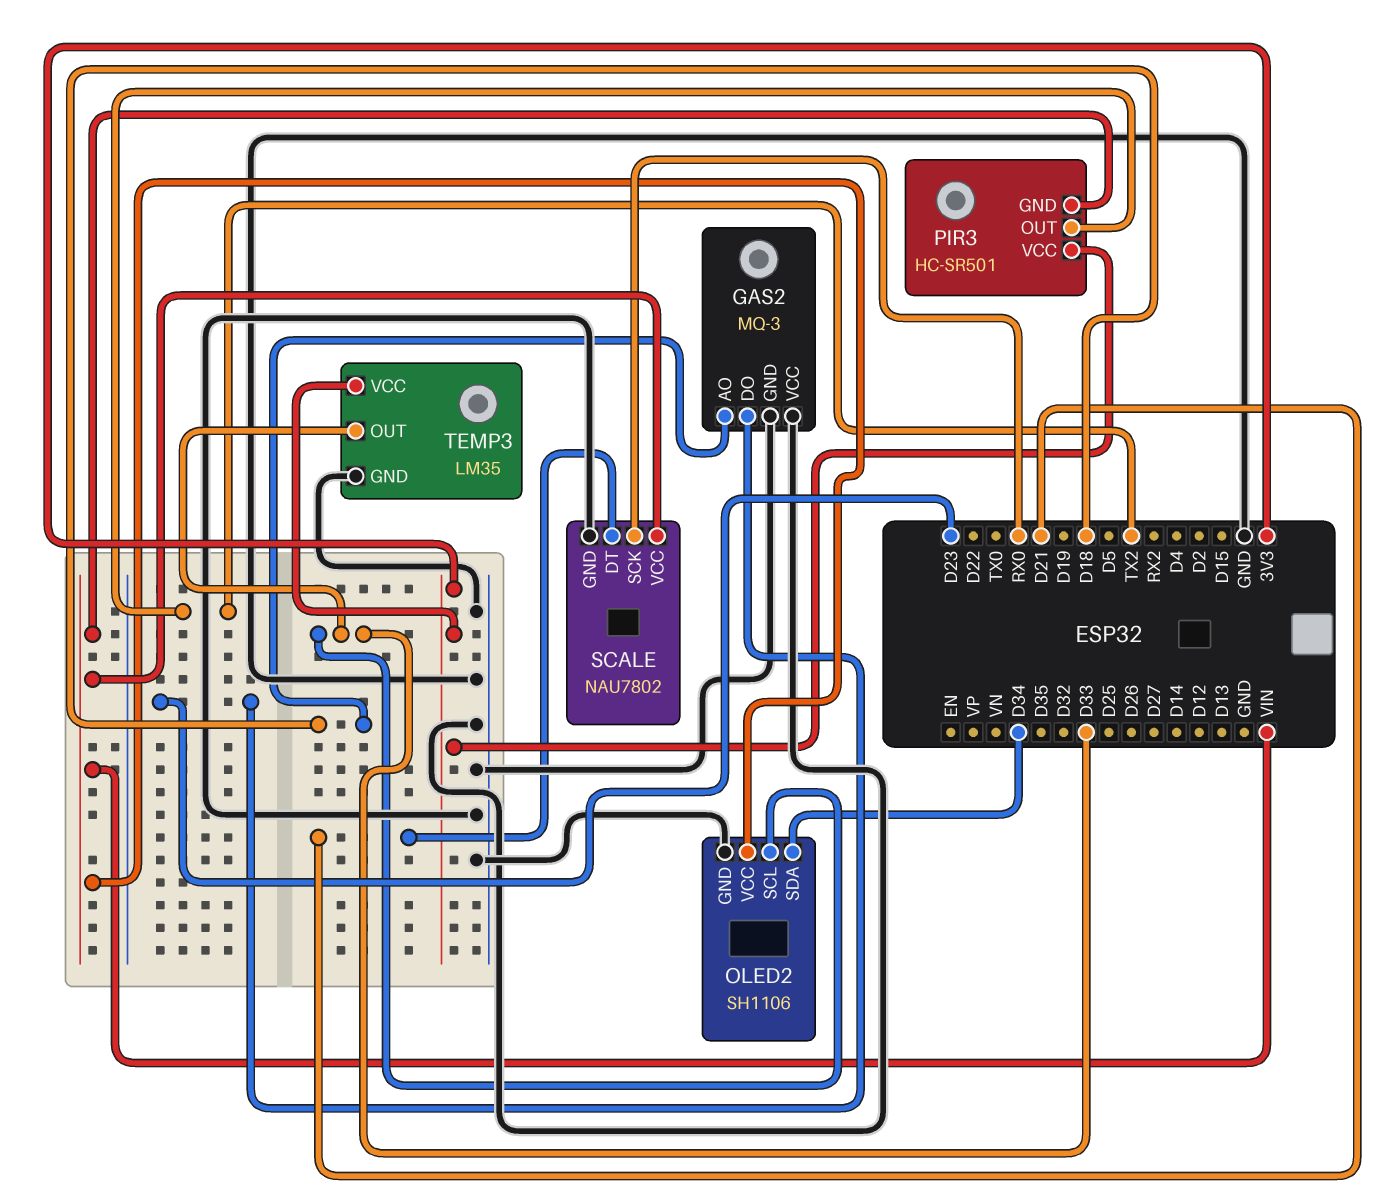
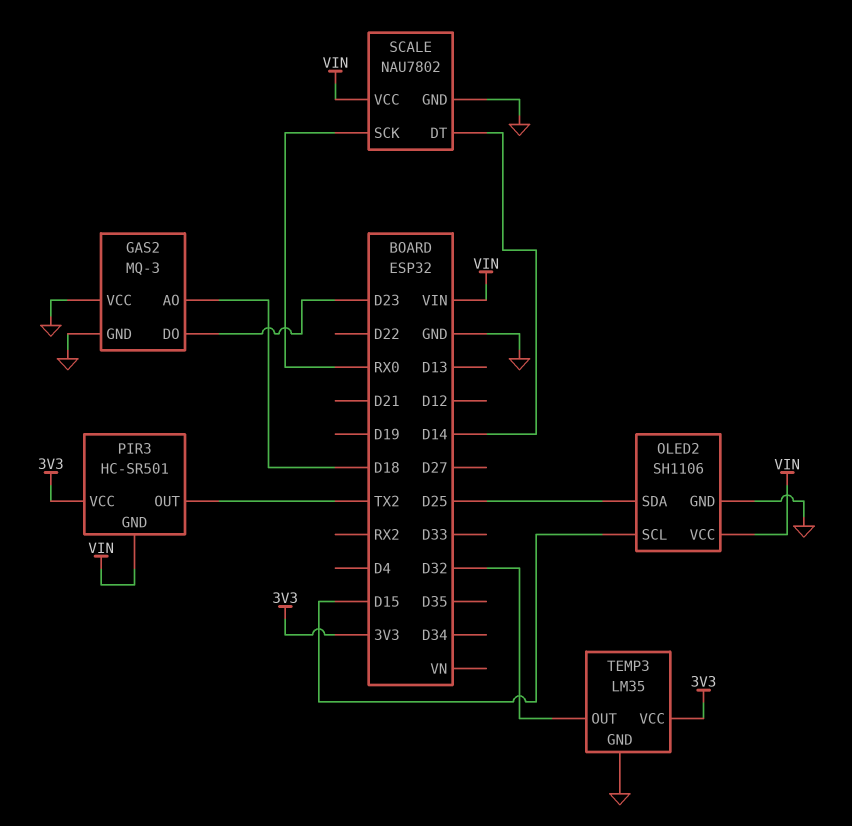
OLED2 pin SCL: D33 -> D15
OLED2 pin SDA: D34 -> D25
SCALE pin DT: D21 -> D14
TEMP3 pin OUT: D33 -> D32

